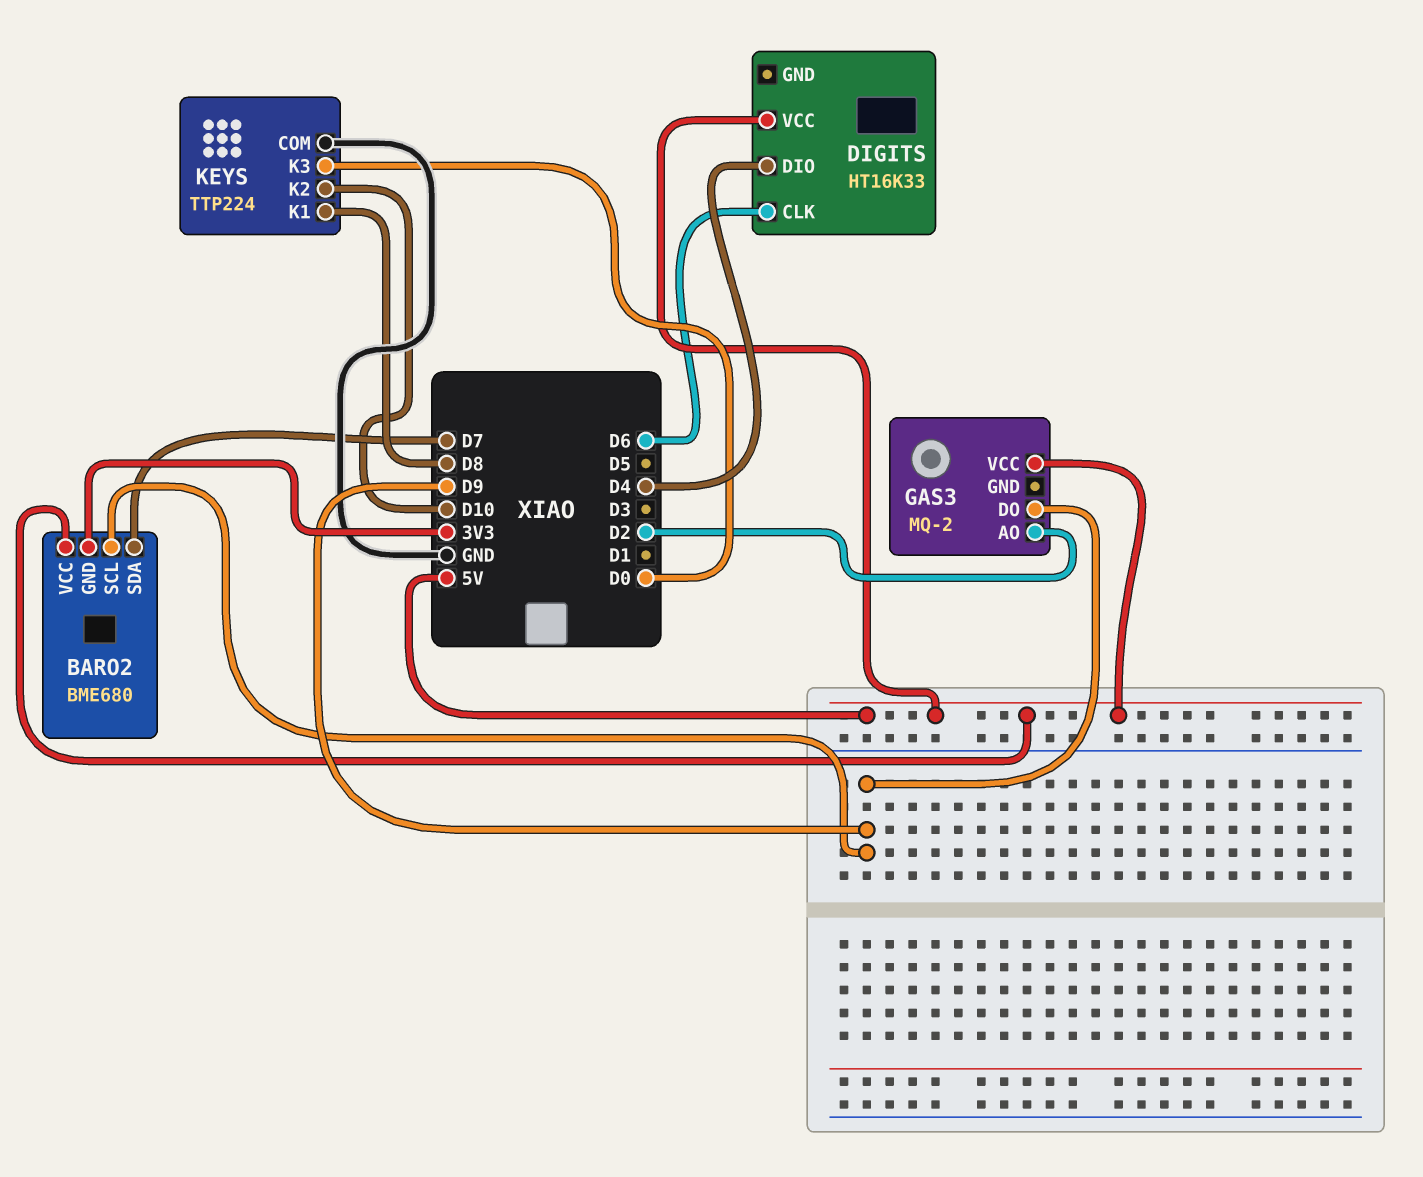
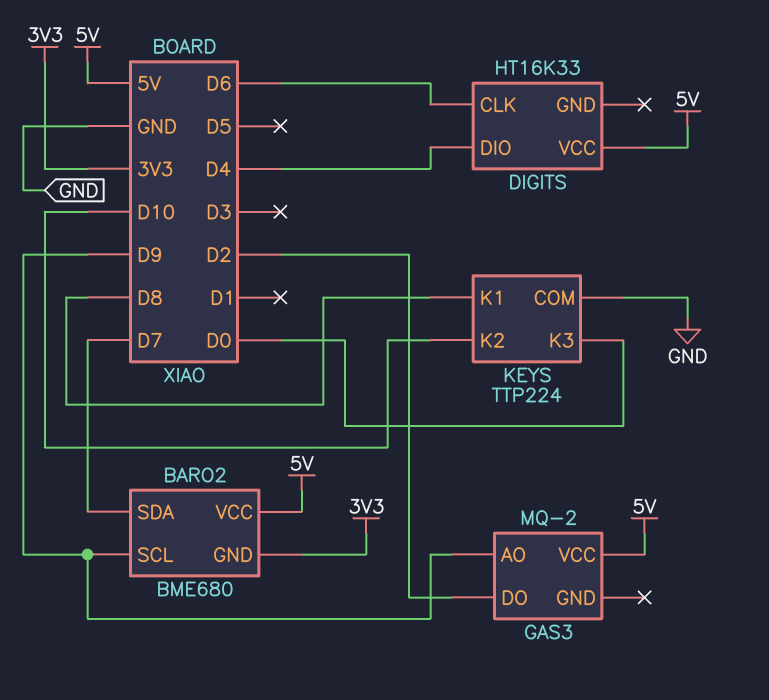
GAS3 pin AO: D2 -> D9
GAS3 pin DO: D9 -> D2

